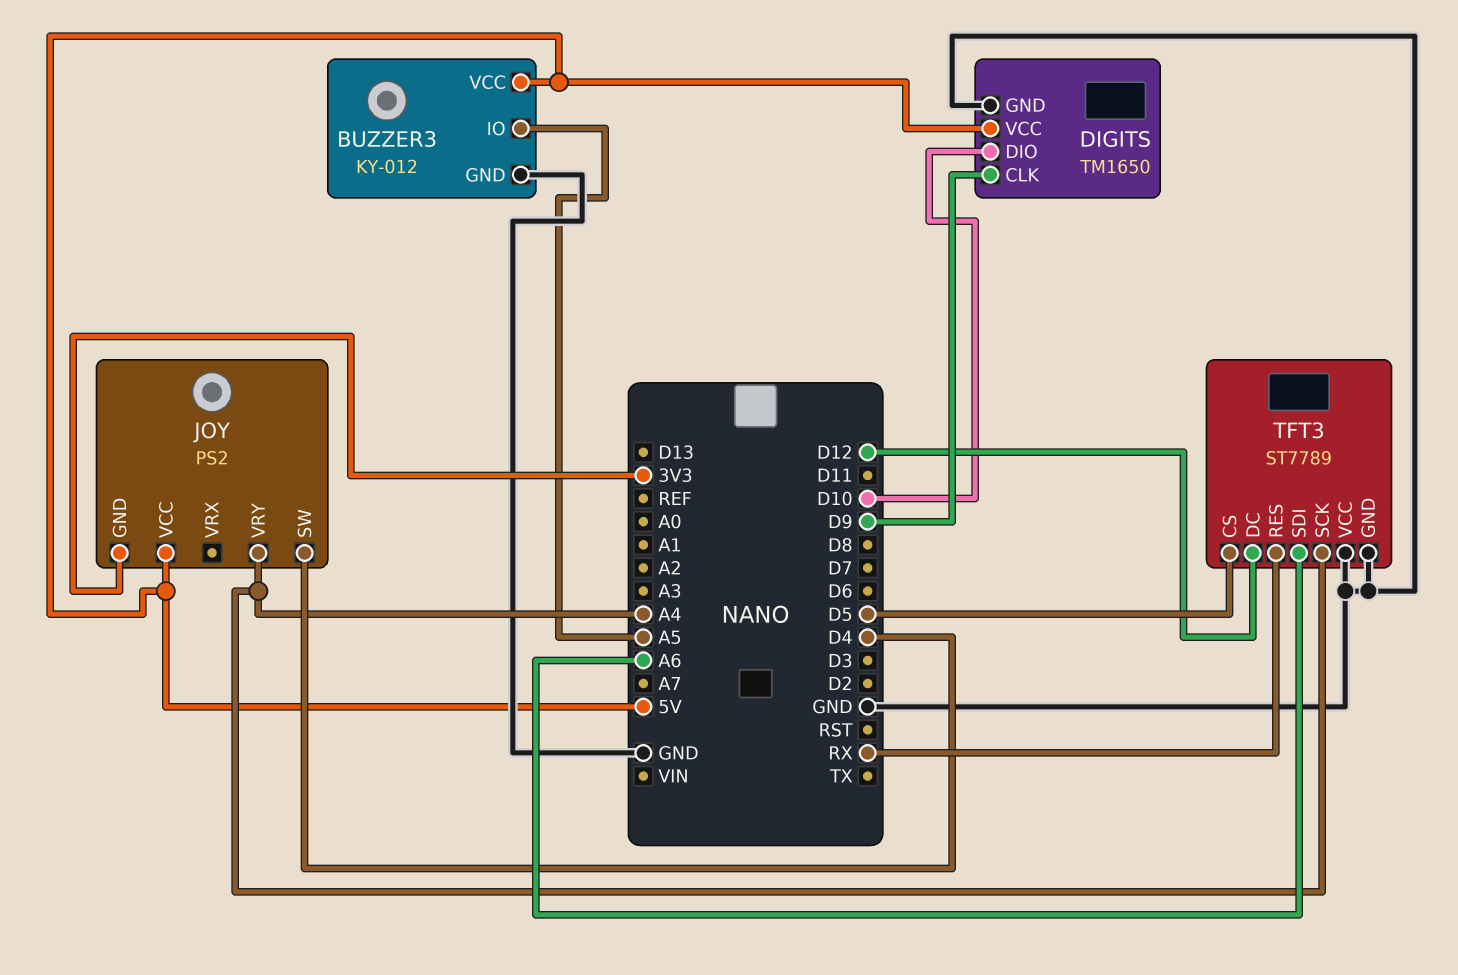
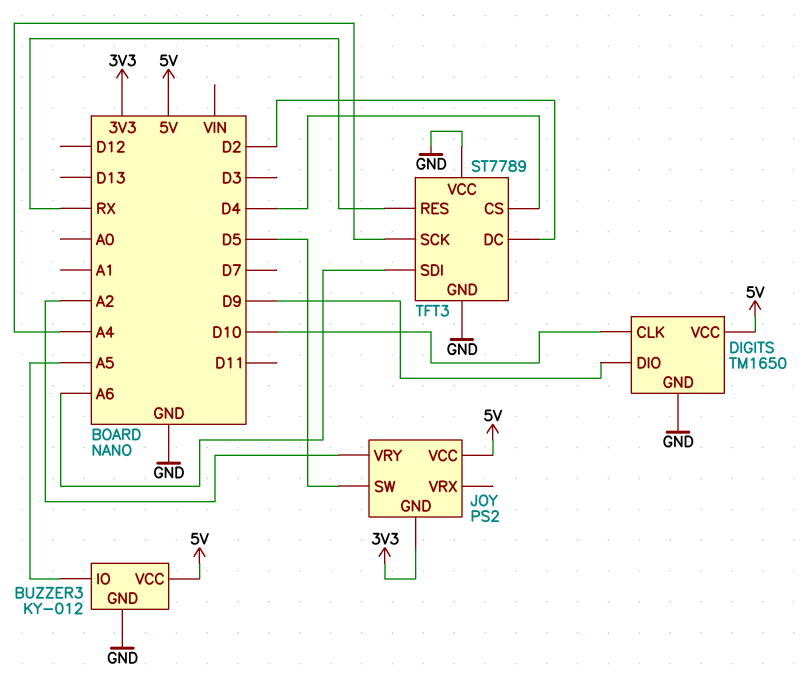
DIGITS pin CLK: D9 -> D10
DIGITS pin DIO: D10 -> D9
JOY pin SW: D4 -> D5
JOY pin VRY: A4 -> A2
TFT3 pin CS: D5 -> D4
TFT3 pin DC: D12 -> D2

